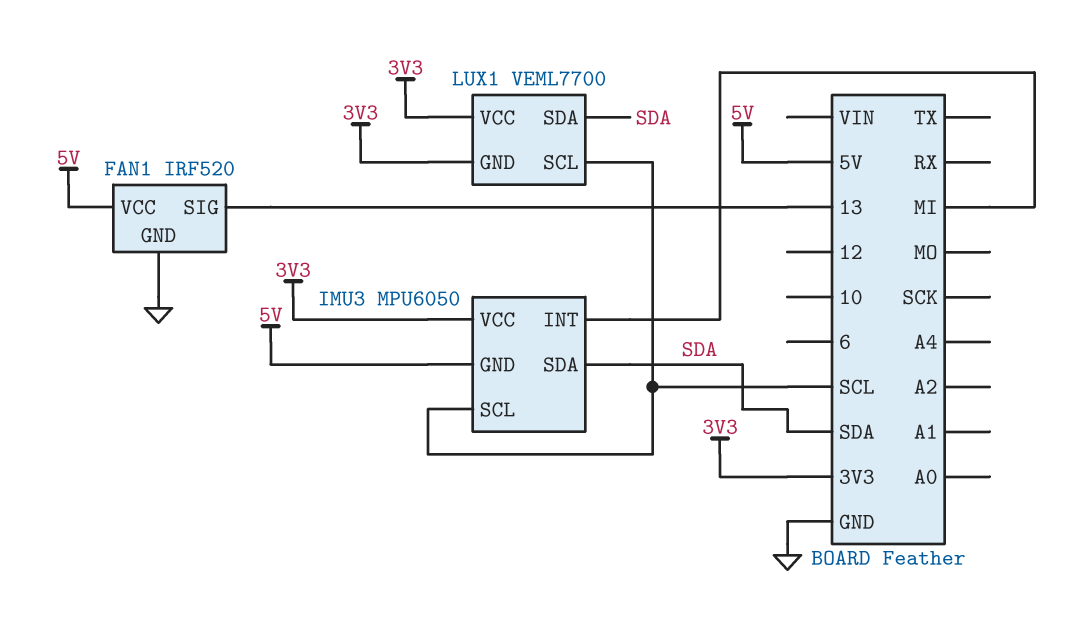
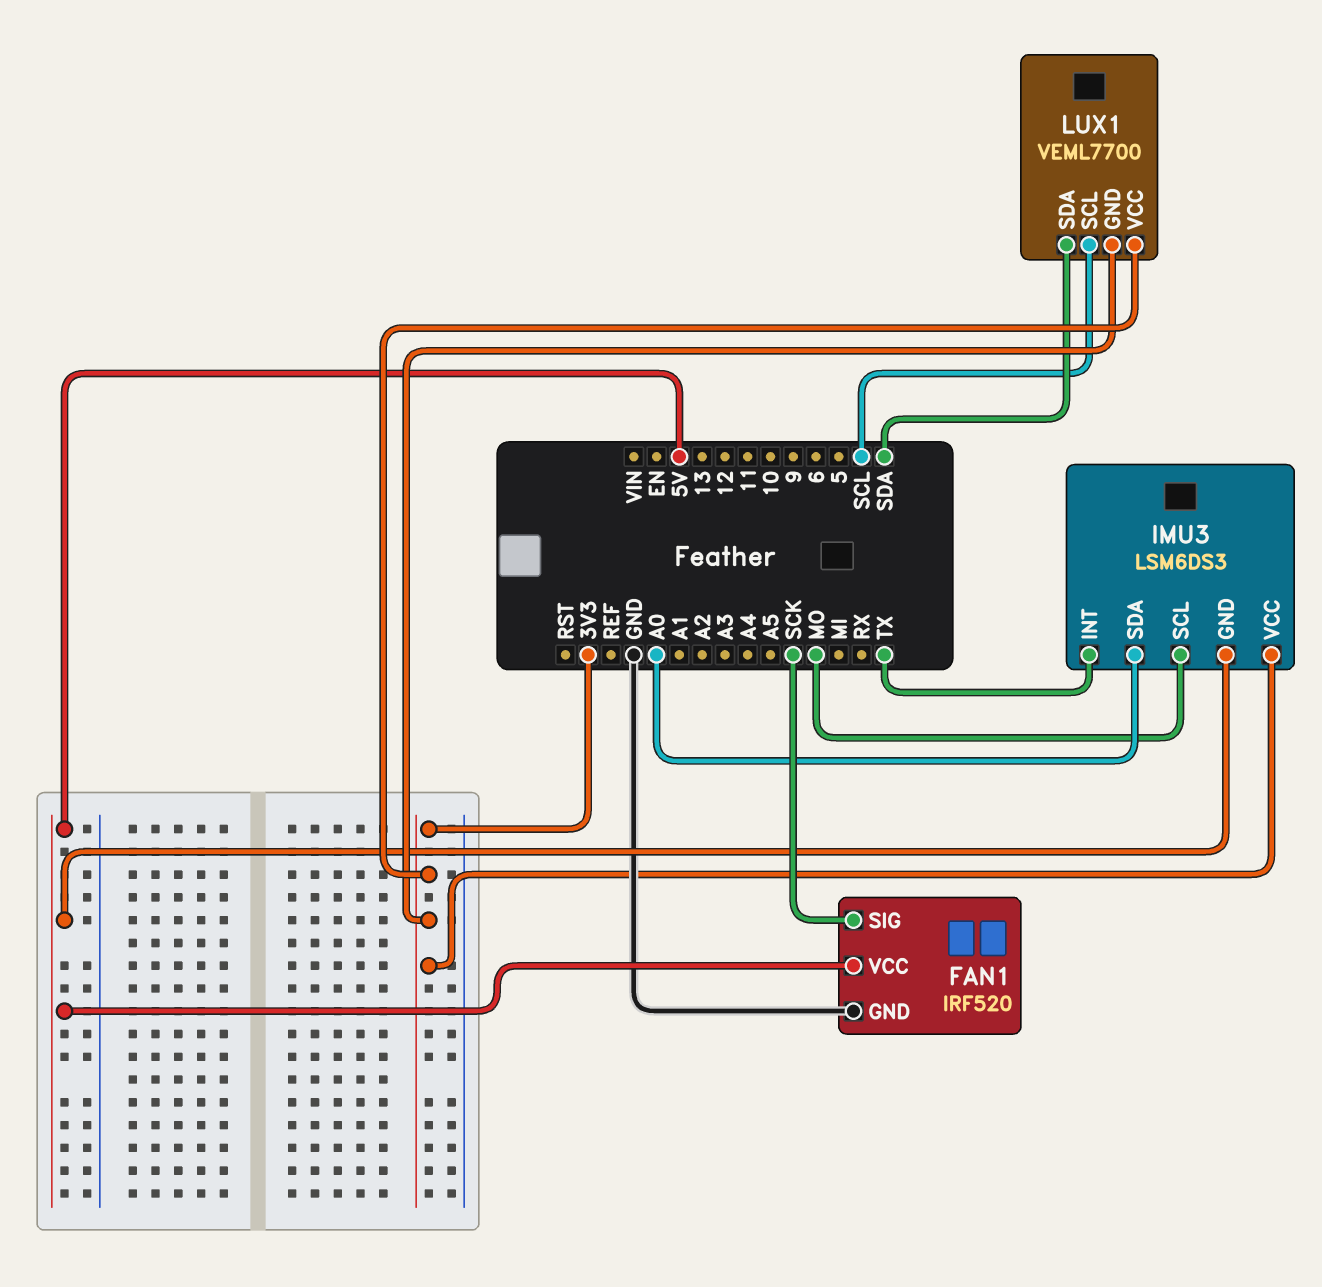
FAN1 pin SIG: 13 -> SCK
IMU3: MPU6050 -> LSM6DS3
IMU3 pin INT: MI -> TX
IMU3 pin SCL: SCL -> MO
IMU3 pin SDA: SDA -> A0

